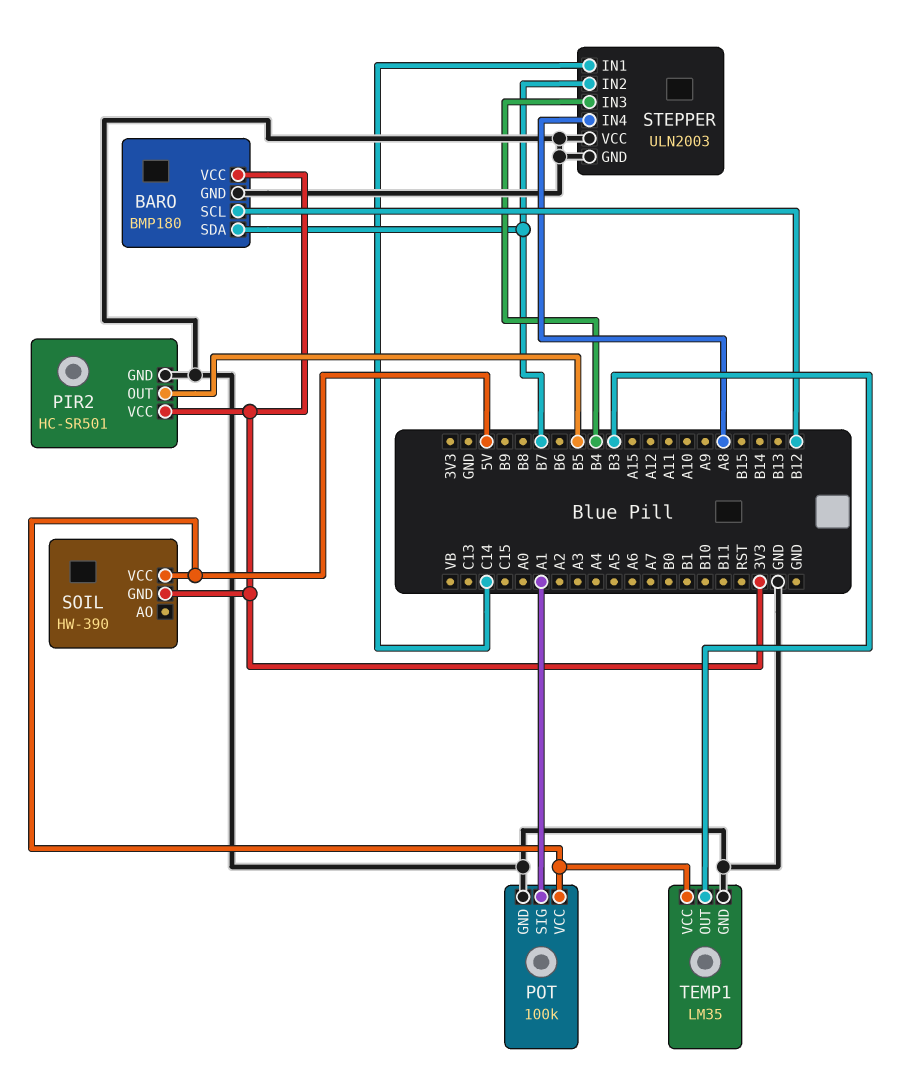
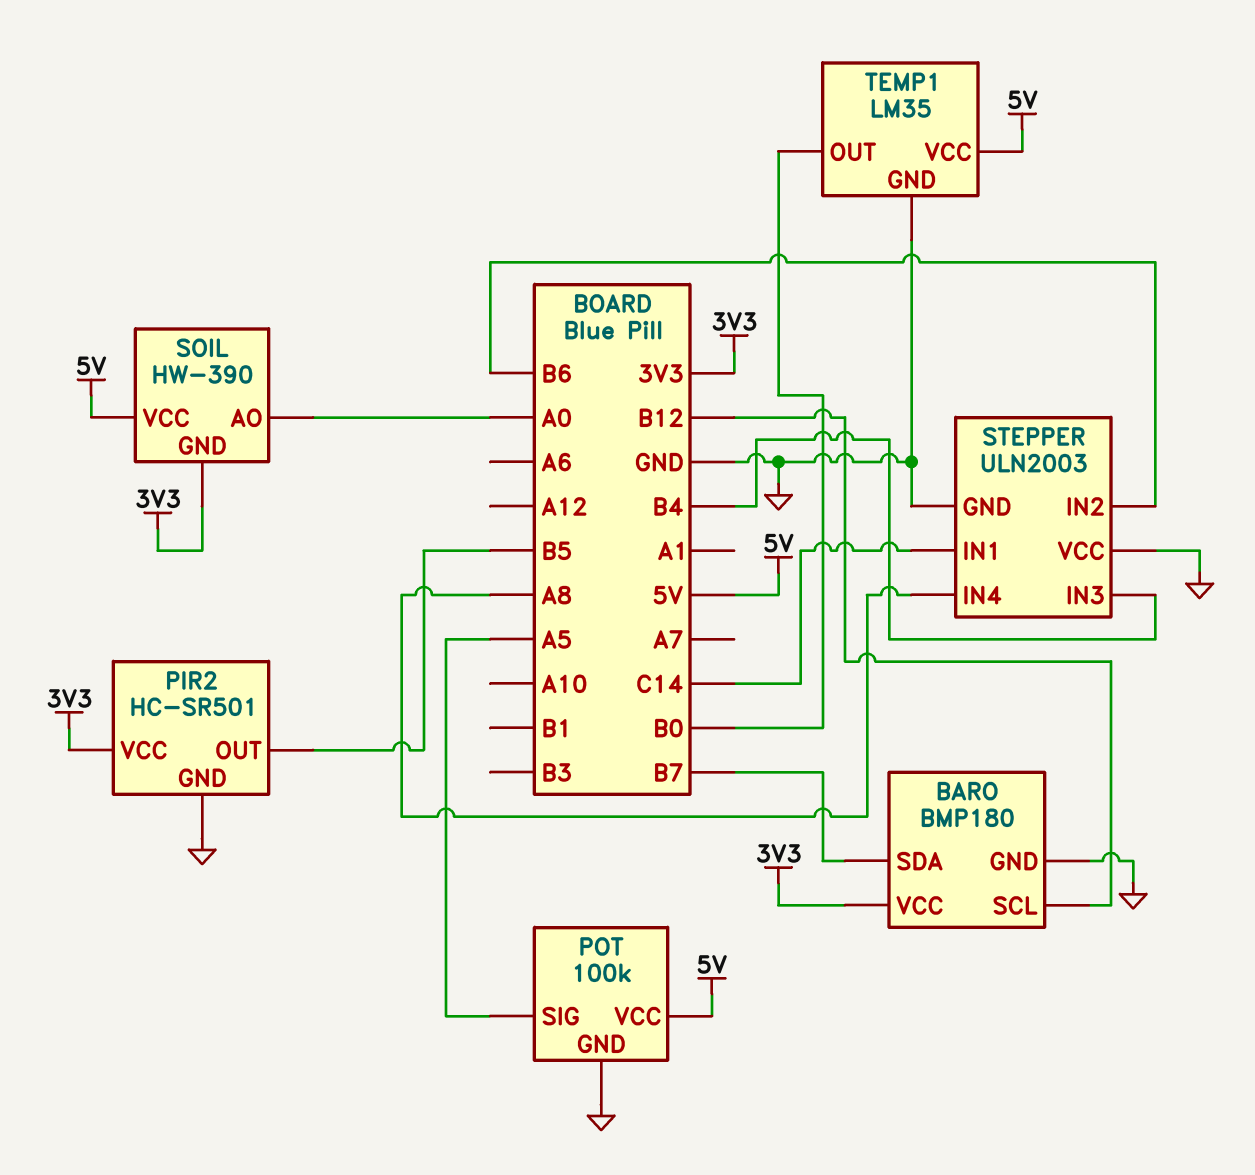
POT pin SIG: A1 -> A5
SOIL pin AO: none -> A0
STEPPER pin IN2: B7 -> B6
TEMP1 pin OUT: B3 -> B0

